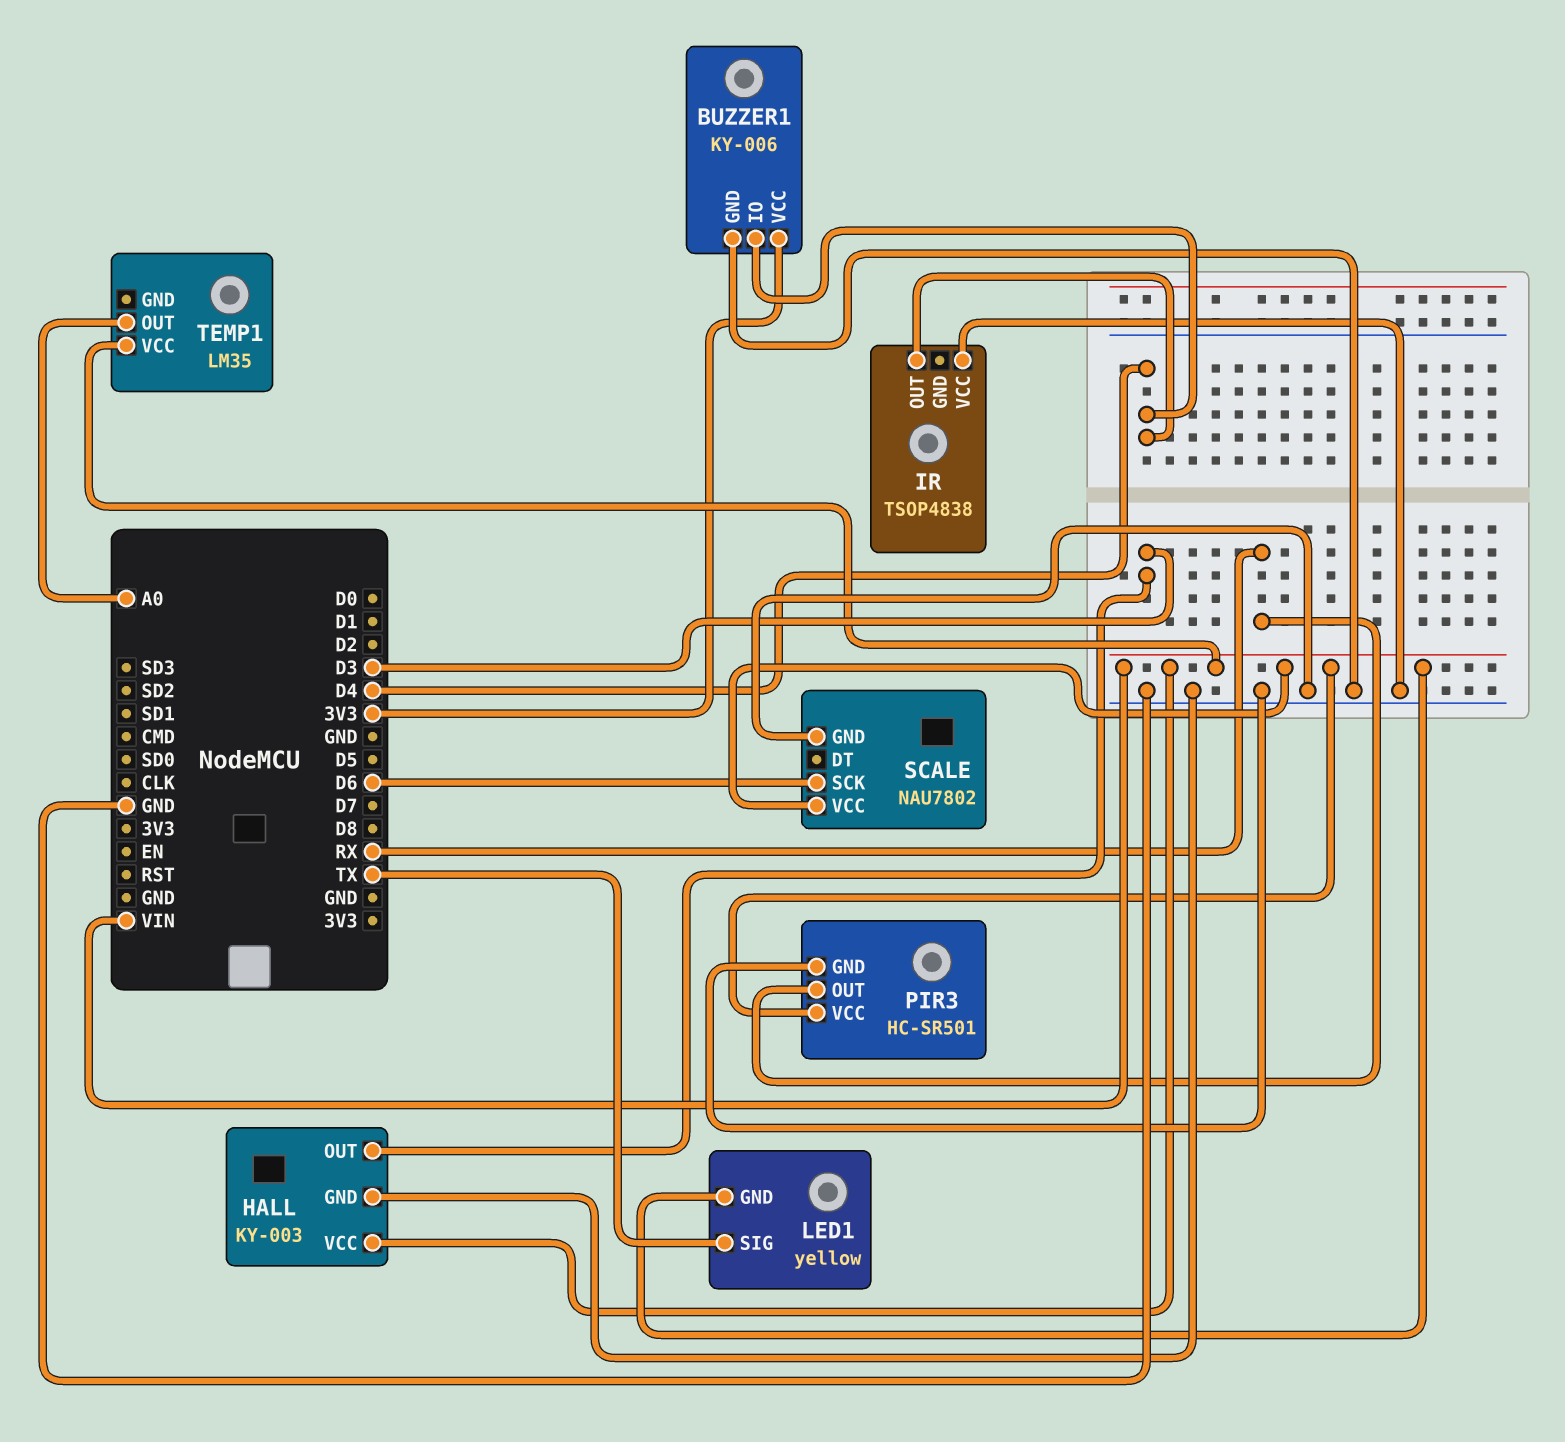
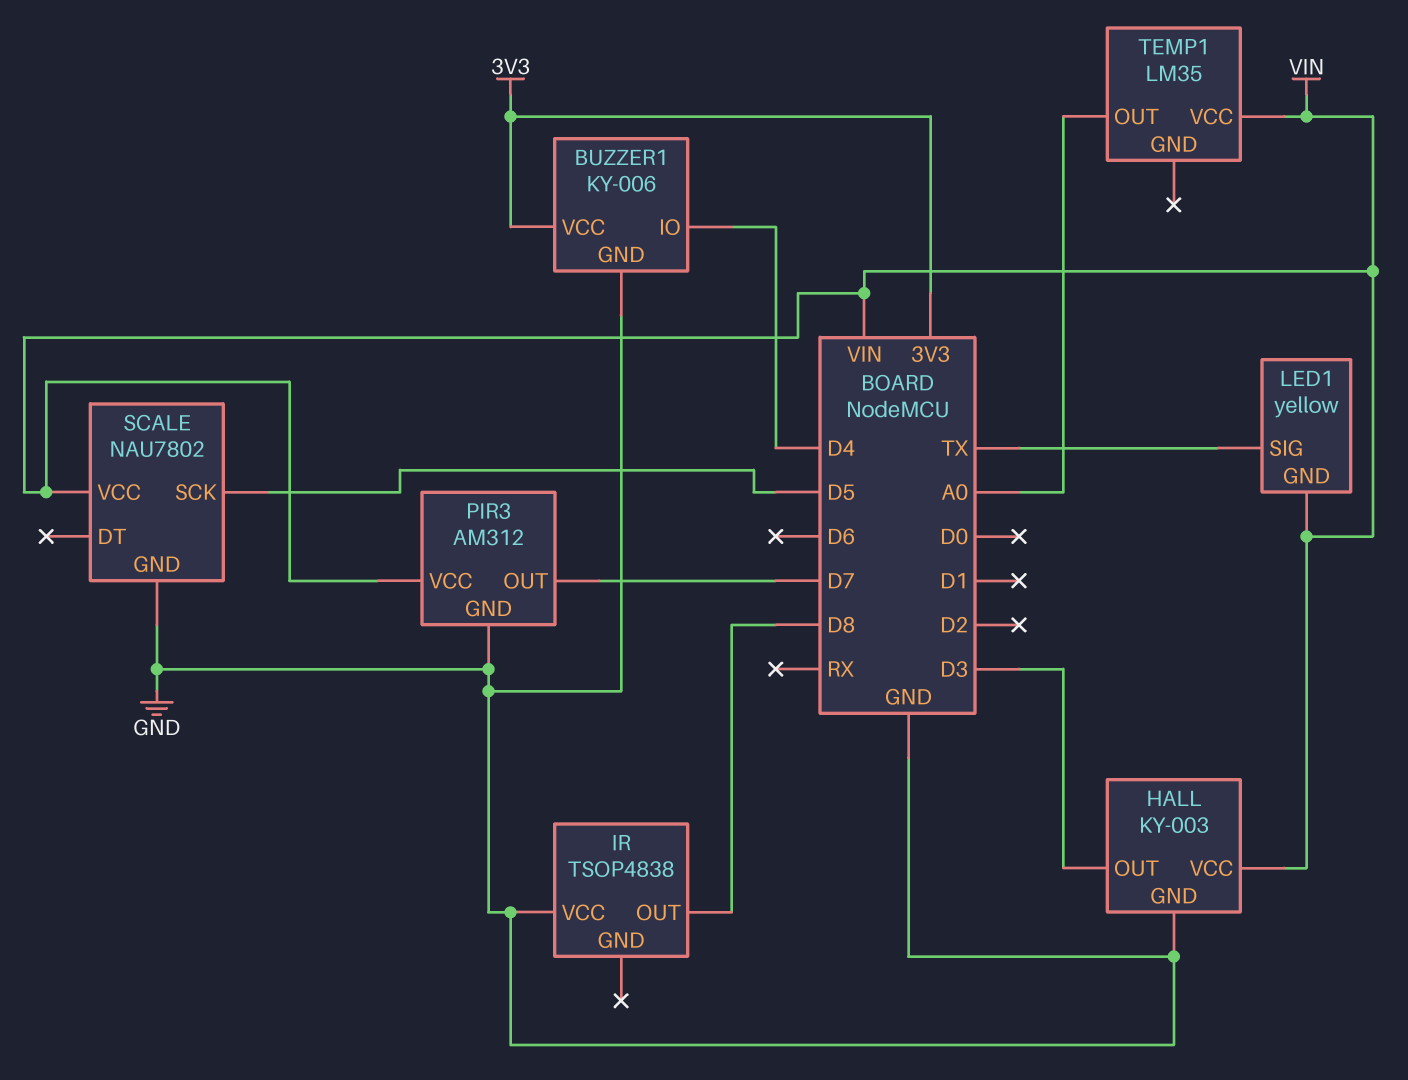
IR pin OUT: D4 -> D8
PIR3: HC-SR501 -> AM312
PIR3 pin OUT: RX -> D7
SCALE pin SCK: D6 -> D5

